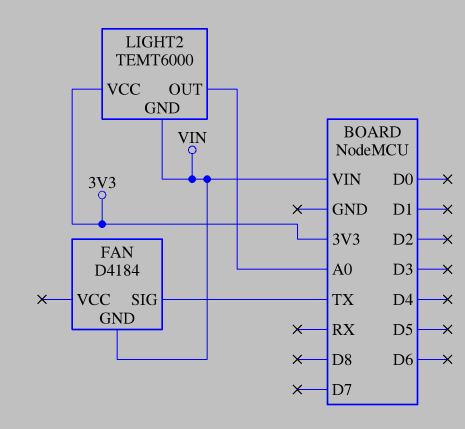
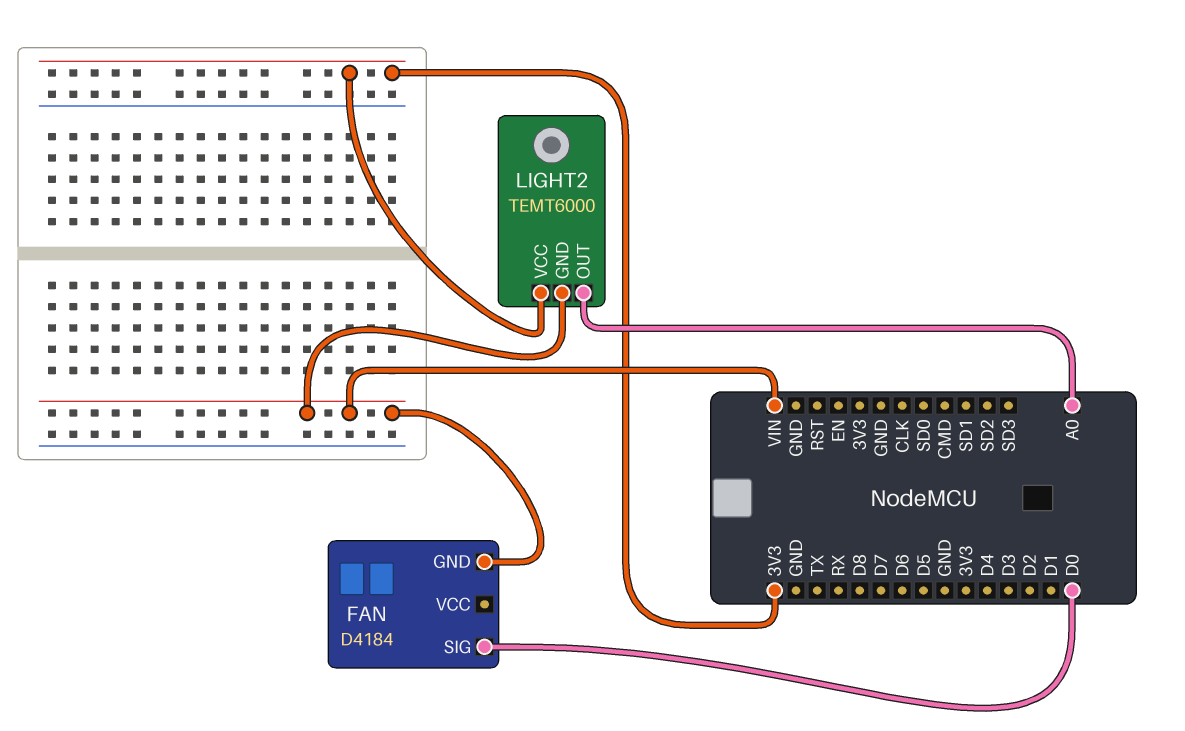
FAN pin SIG: TX -> D0

